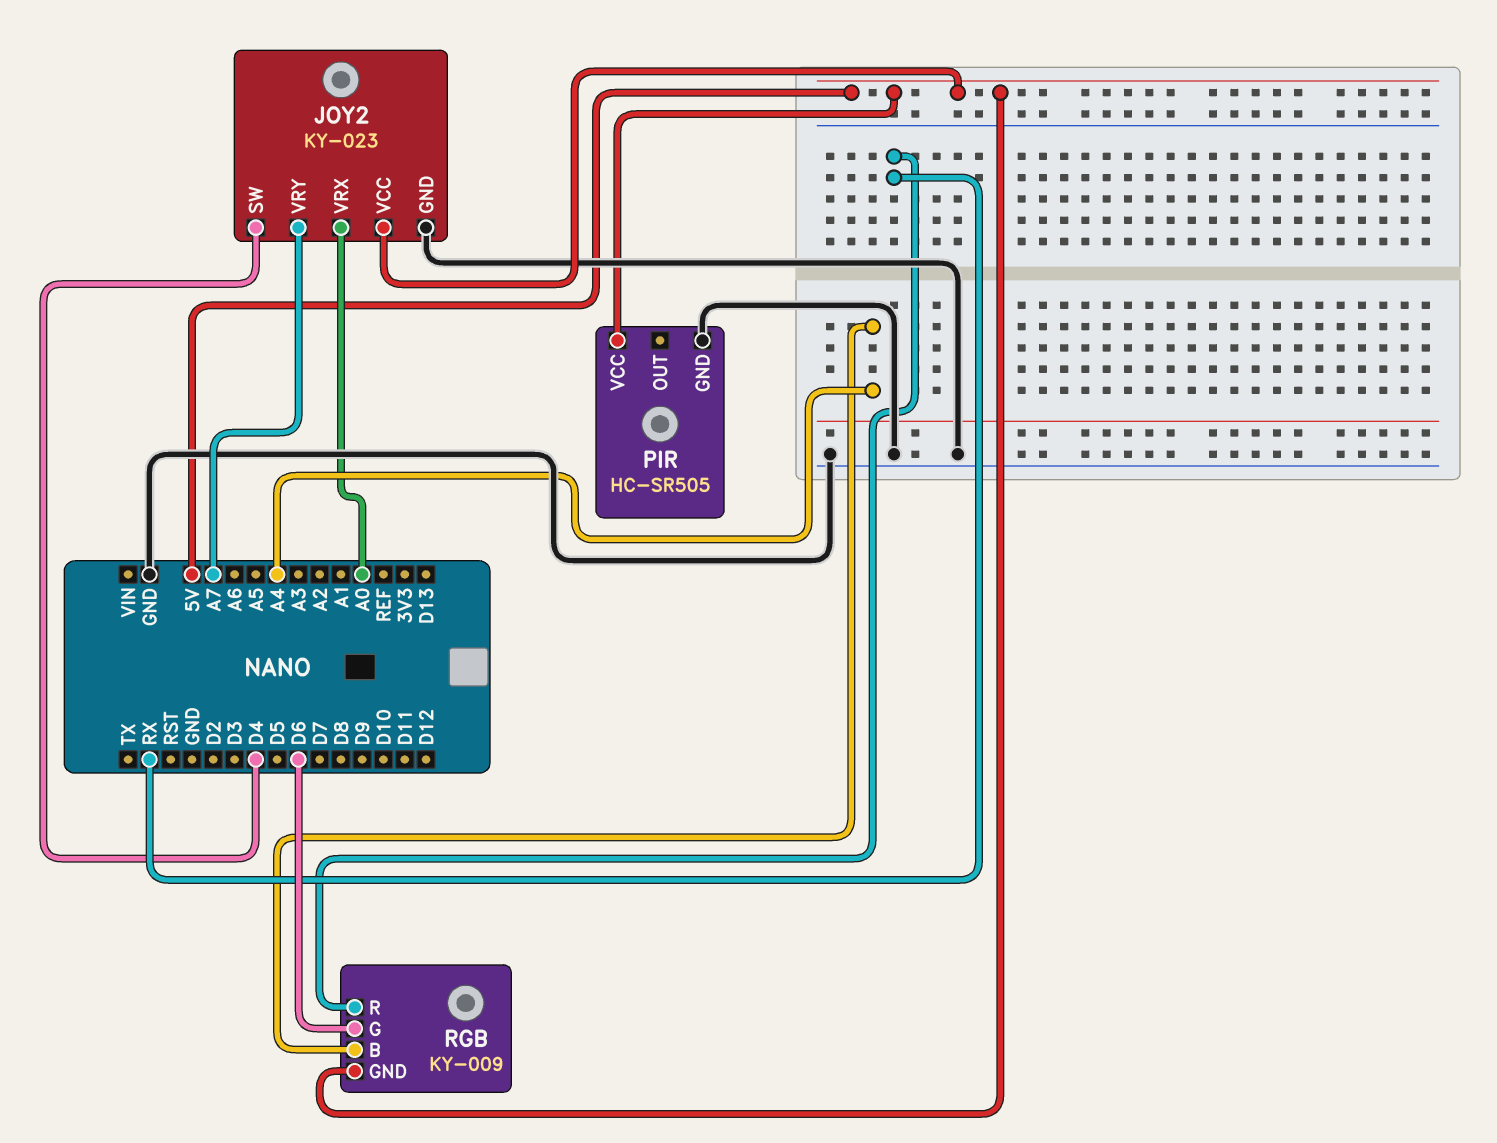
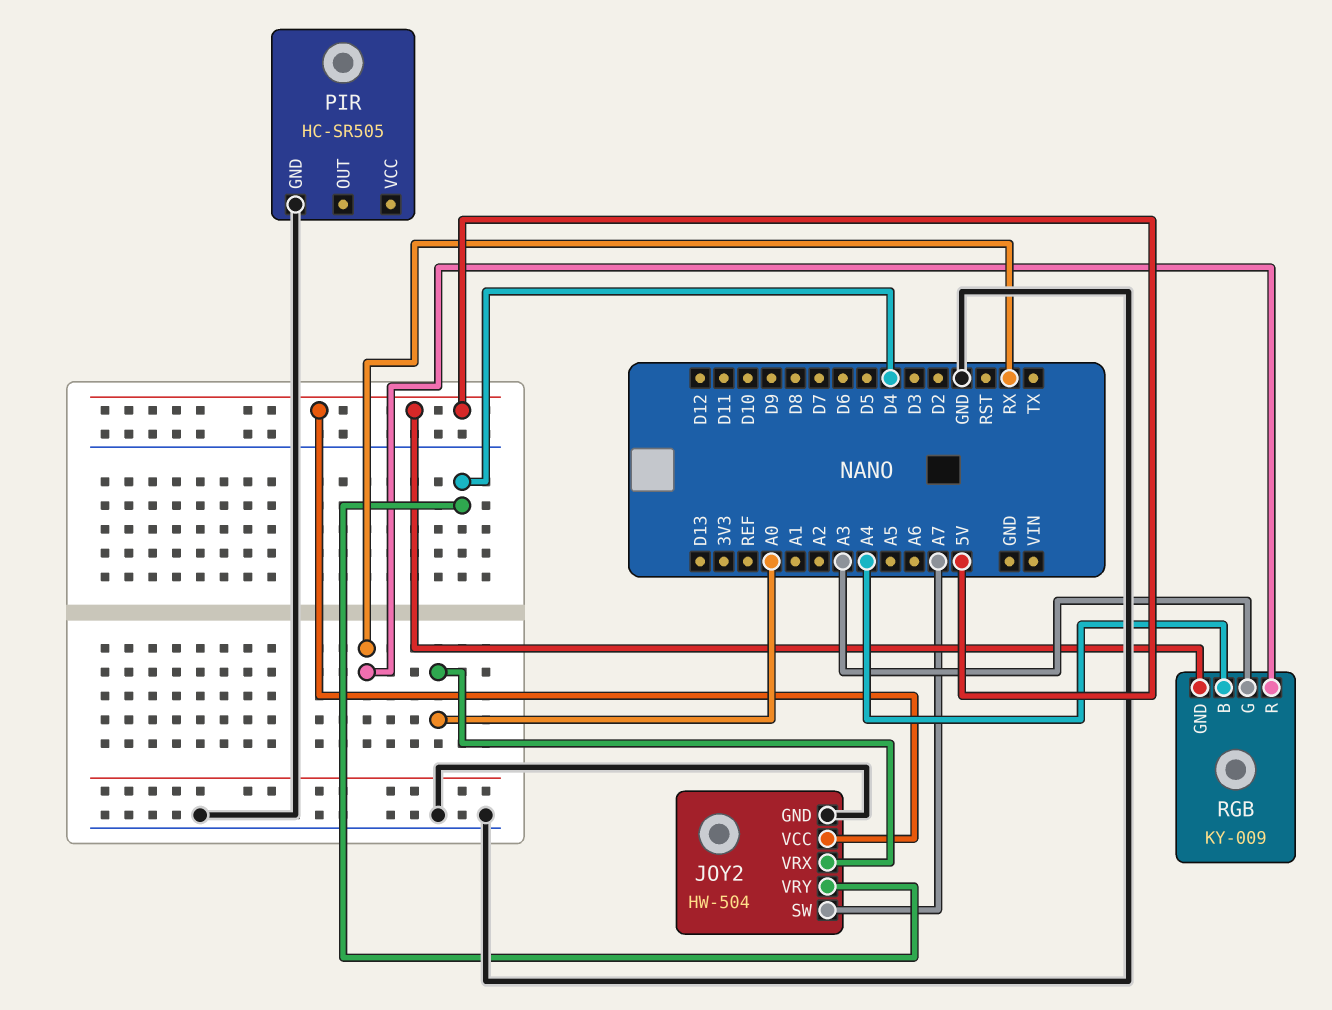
JOY2: KY-023 -> HW-504
JOY2 pin SW: D4 -> A7
JOY2 pin VRY: A7 -> D4
PIR pin VCC: 5V -> none
RGB pin G: D6 -> A3

